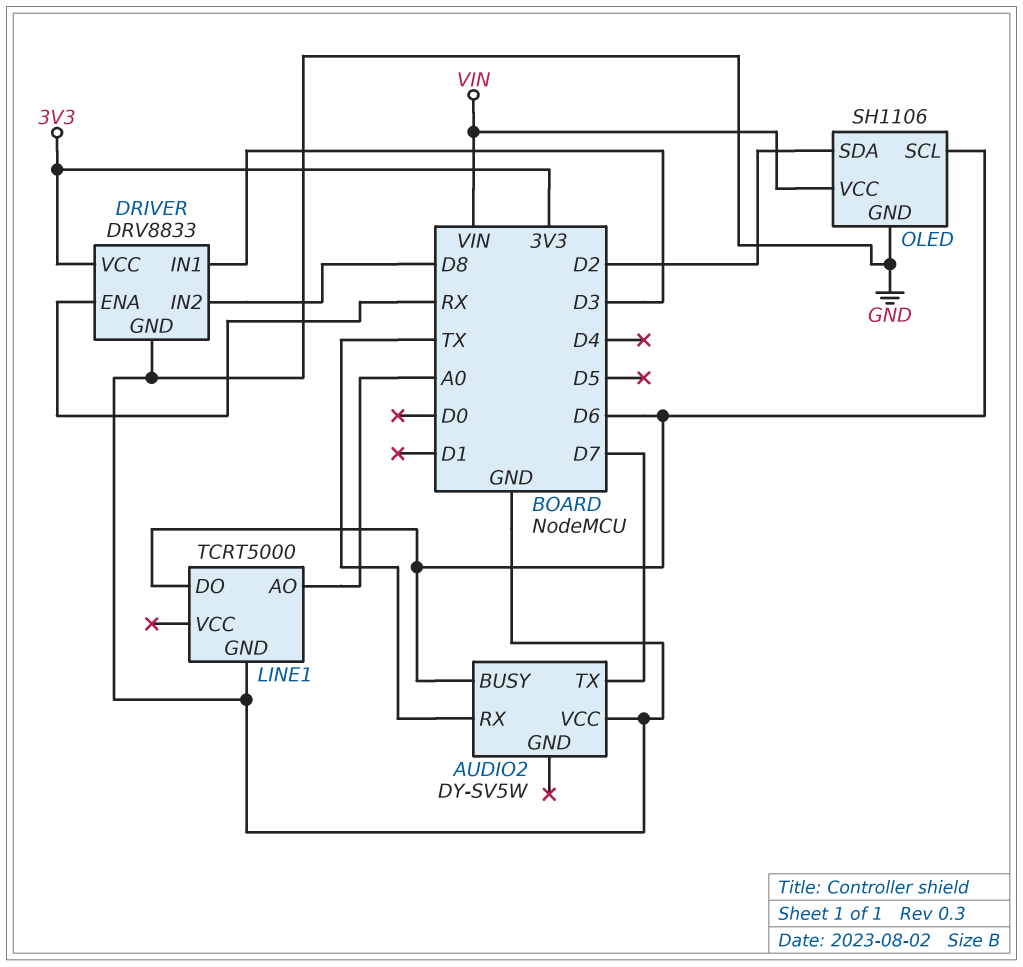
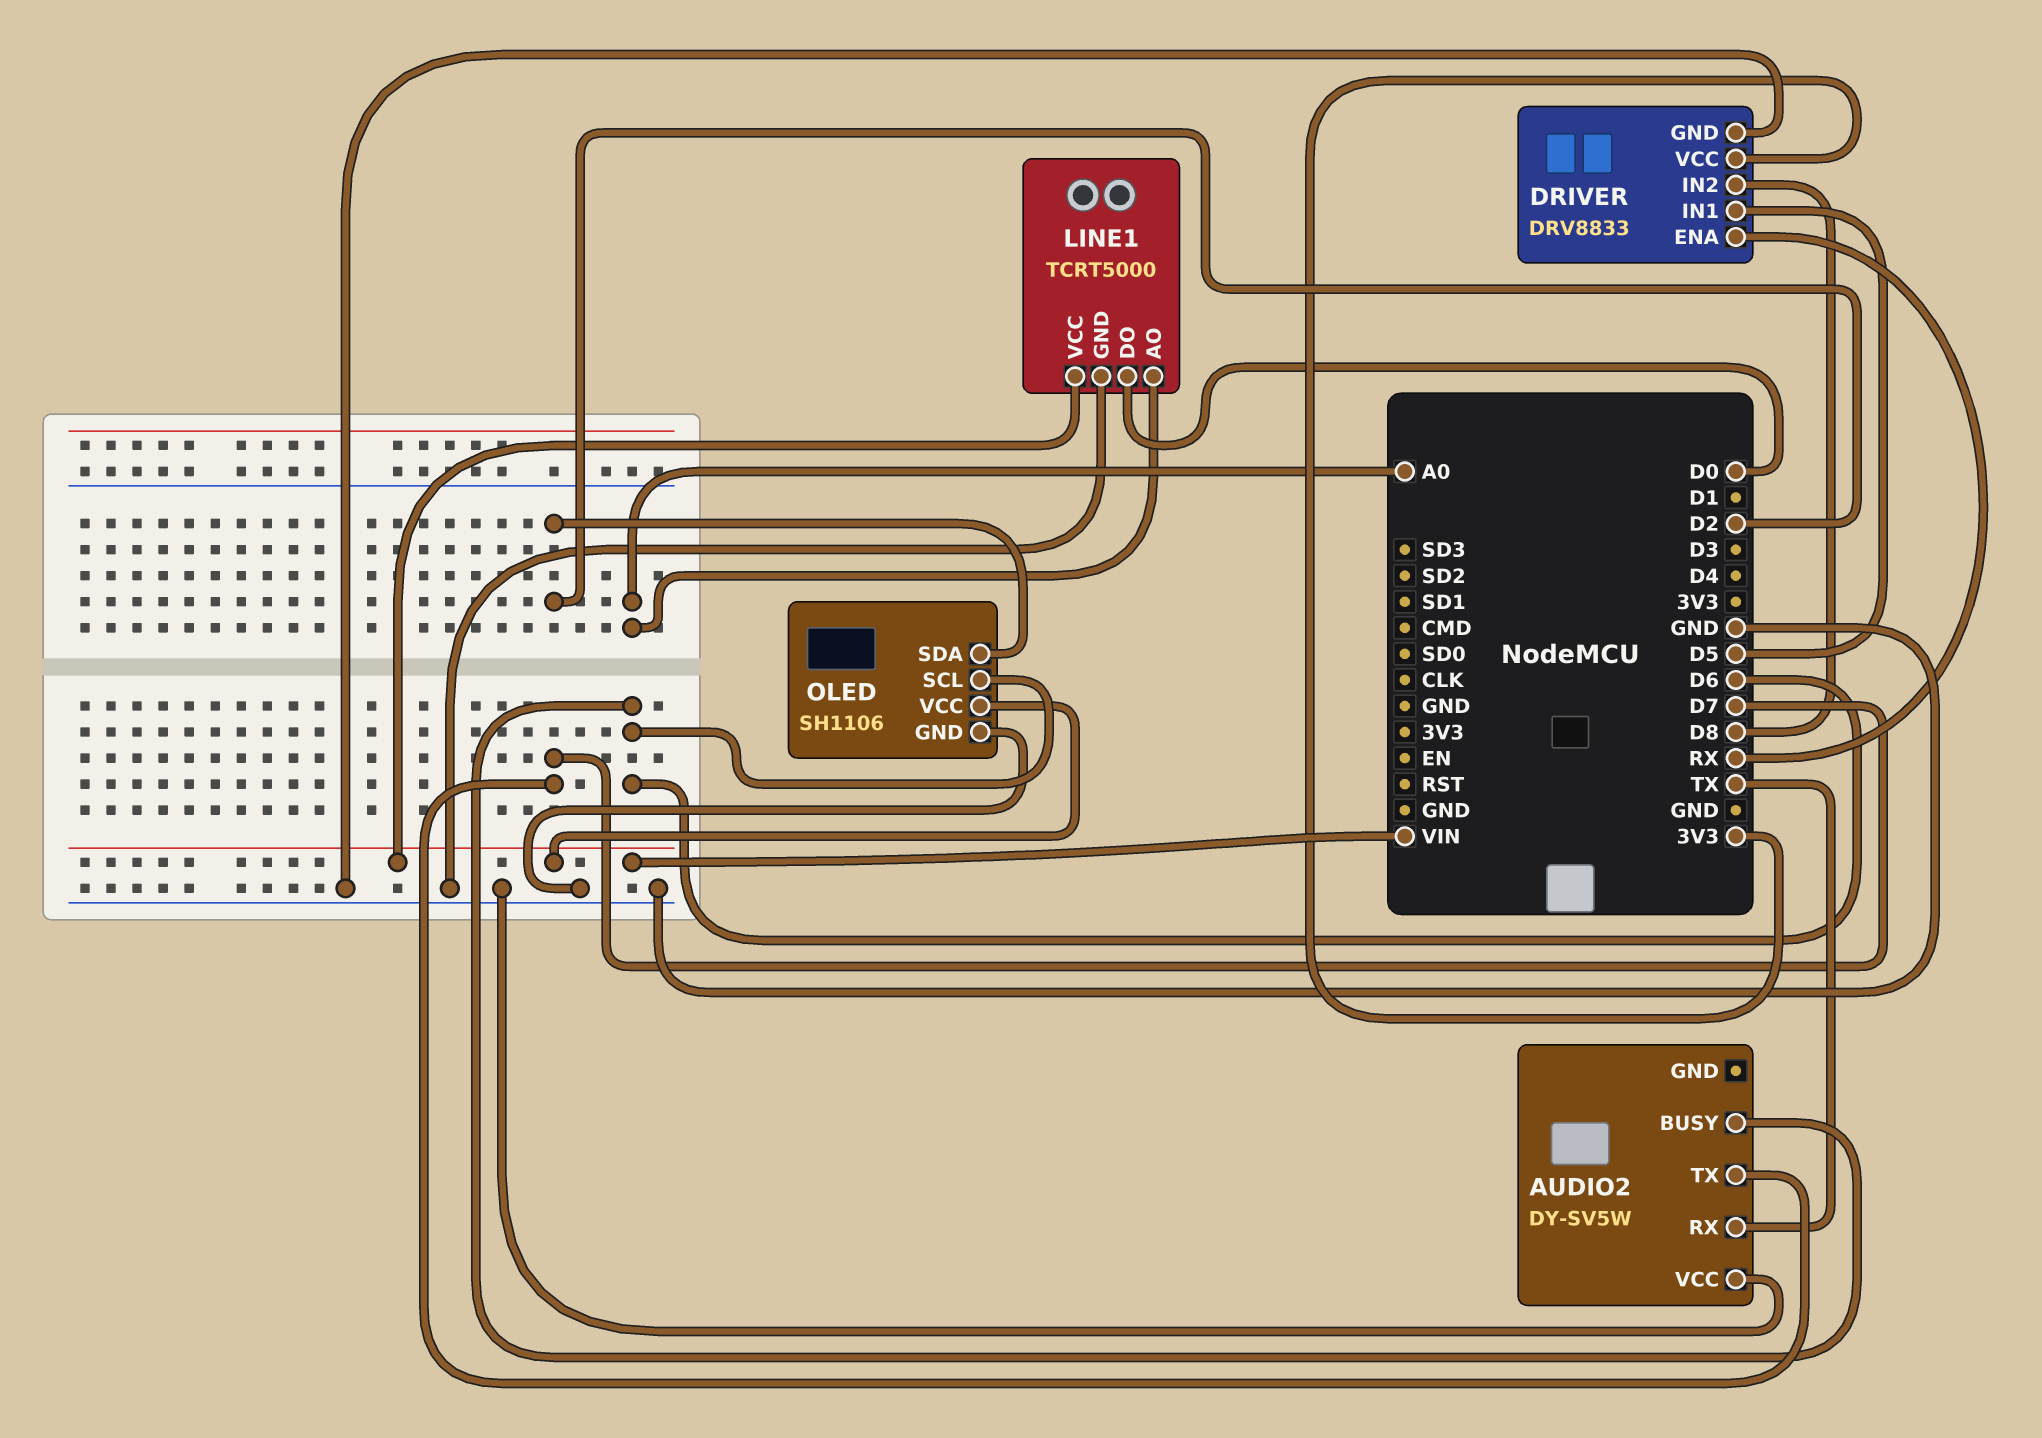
DRIVER pin IN1: D3 -> D5
LINE1 pin DO: D6 -> D0
LINE1 pin VCC: none -> VIN

